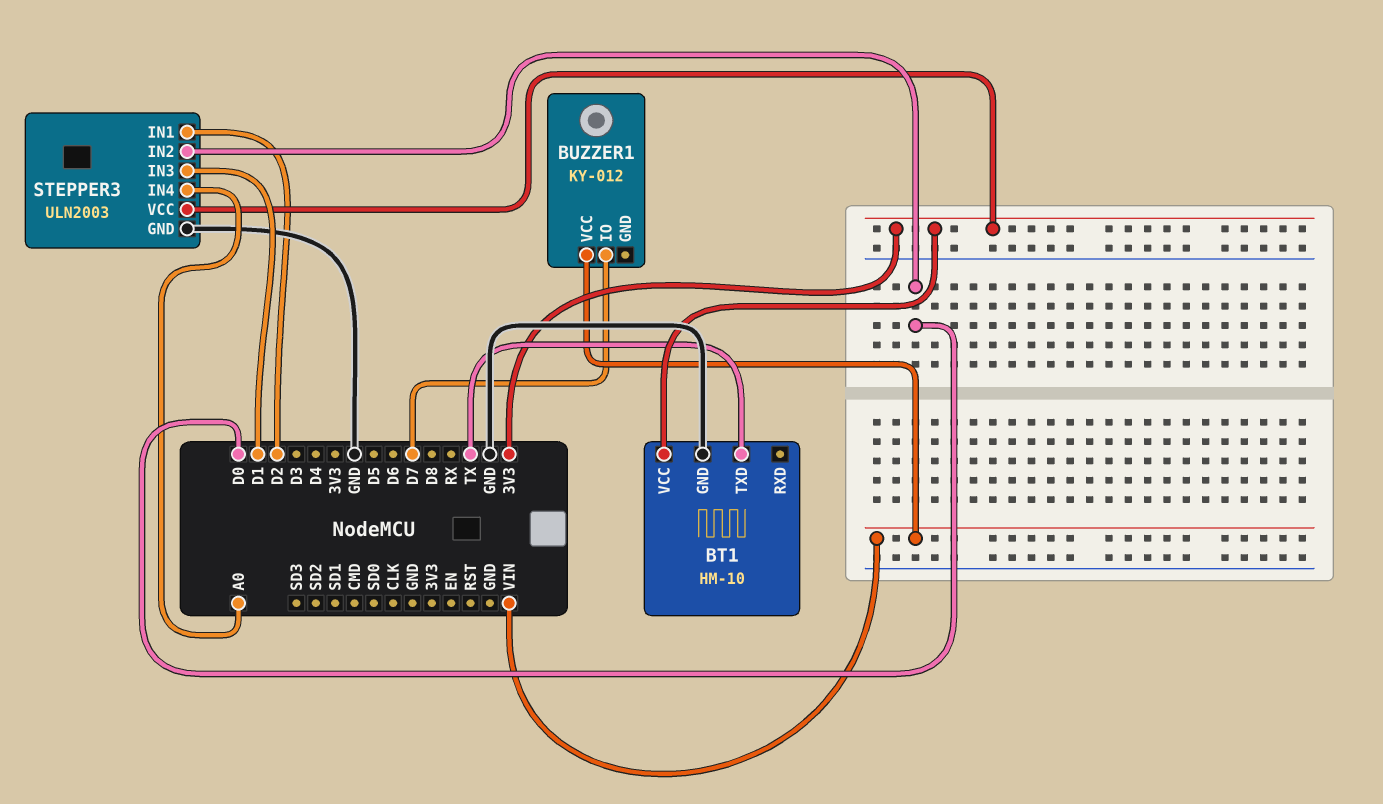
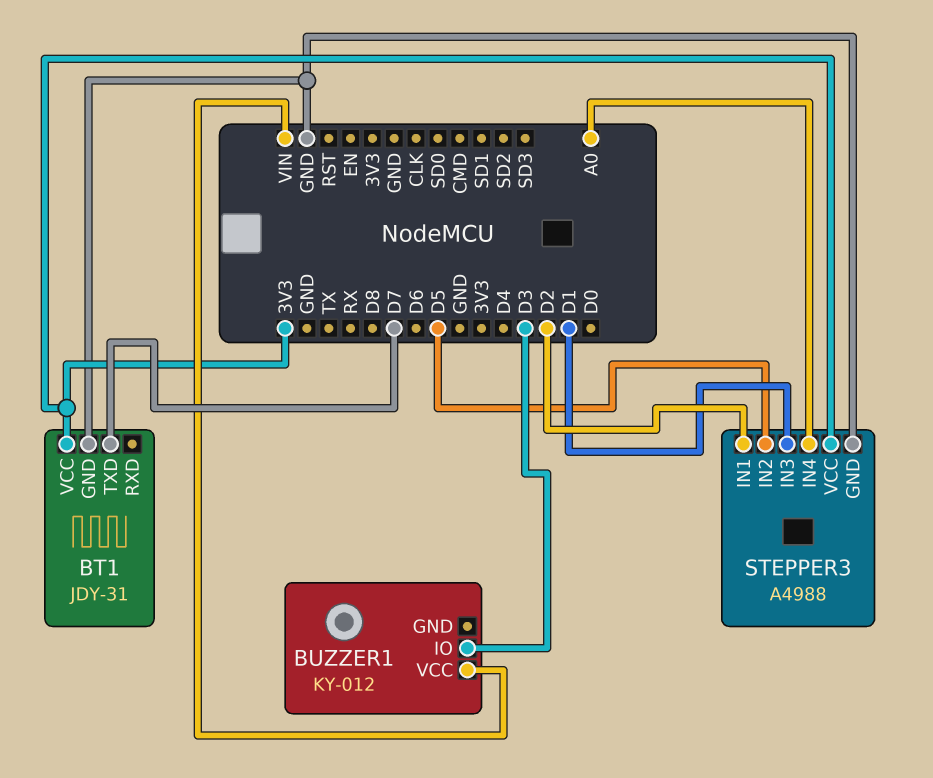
BT1: HM-10 -> JDY-31
BT1 pin TXD: TX -> D7
BUZZER1 pin IO: D7 -> D3
STEPPER3: ULN2003 -> A4988
STEPPER3 pin IN2: D0 -> D5

